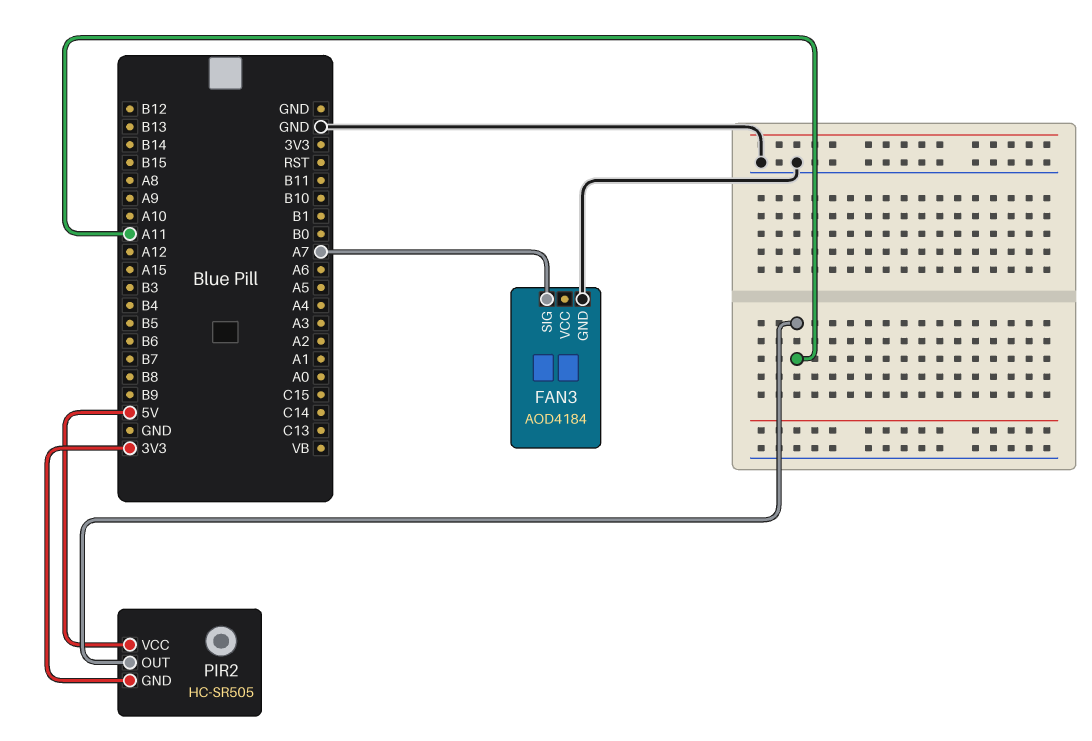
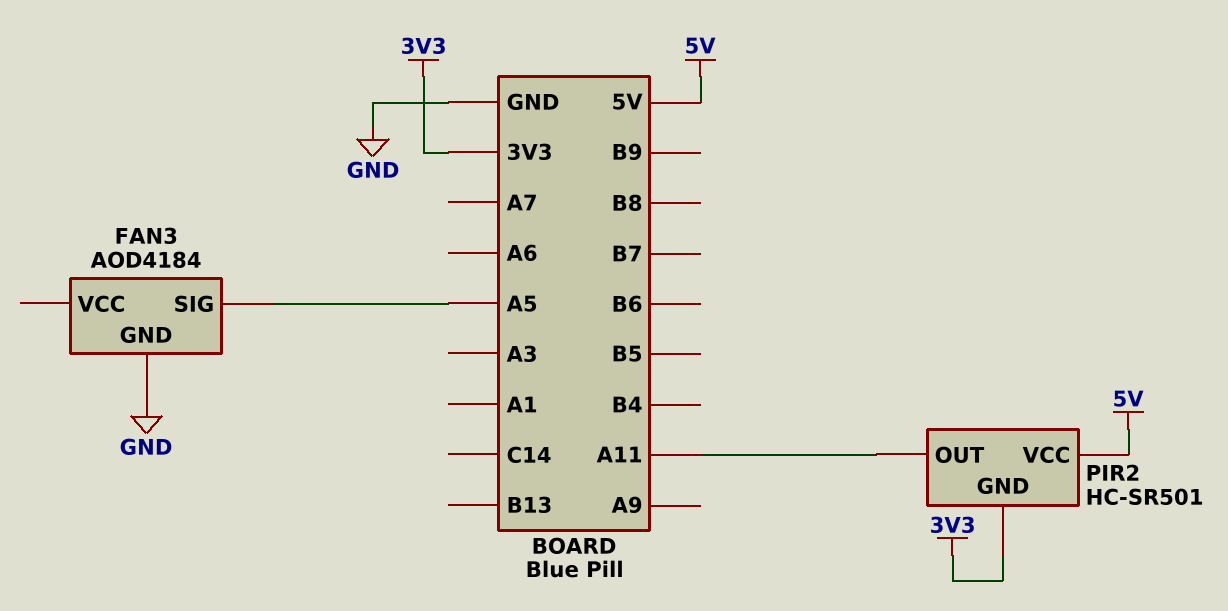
FAN3 pin SIG: A7 -> A5
PIR2: HC-SR505 -> HC-SR501

